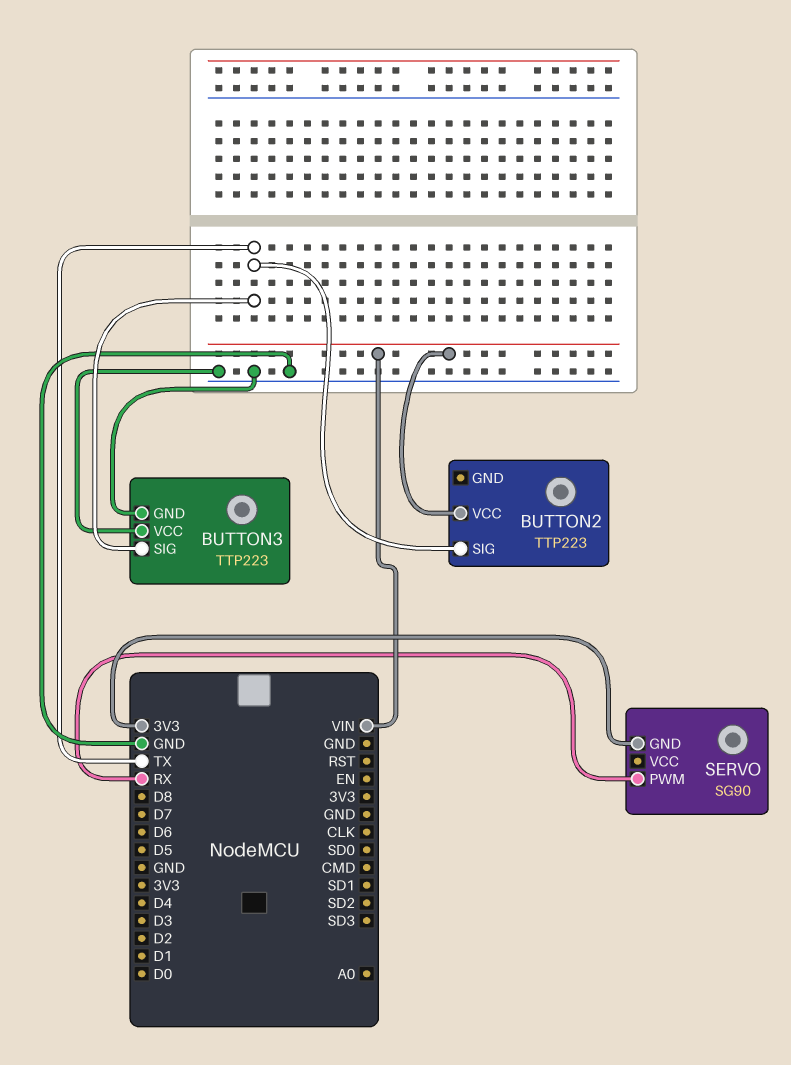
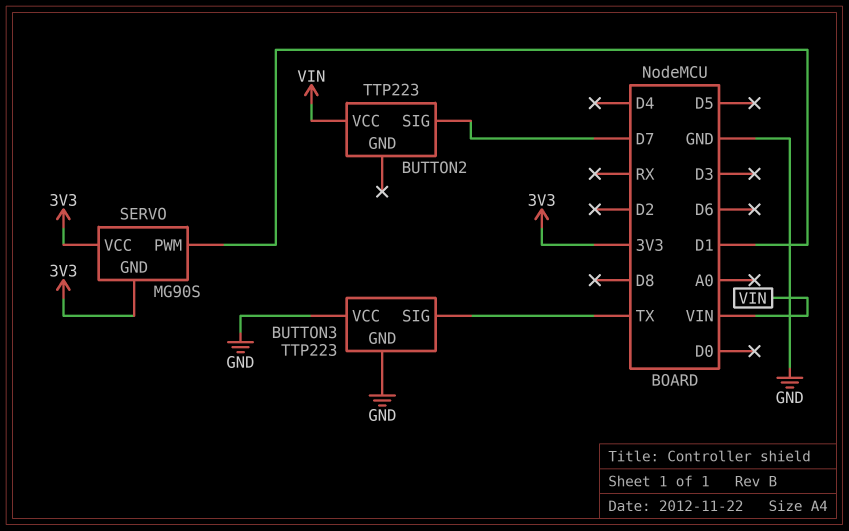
BUTTON2 pin SIG: TX -> D7
SERVO: SG90 -> MG90S
SERVO pin PWM: RX -> D1
SERVO pin VCC: none -> 3V3

